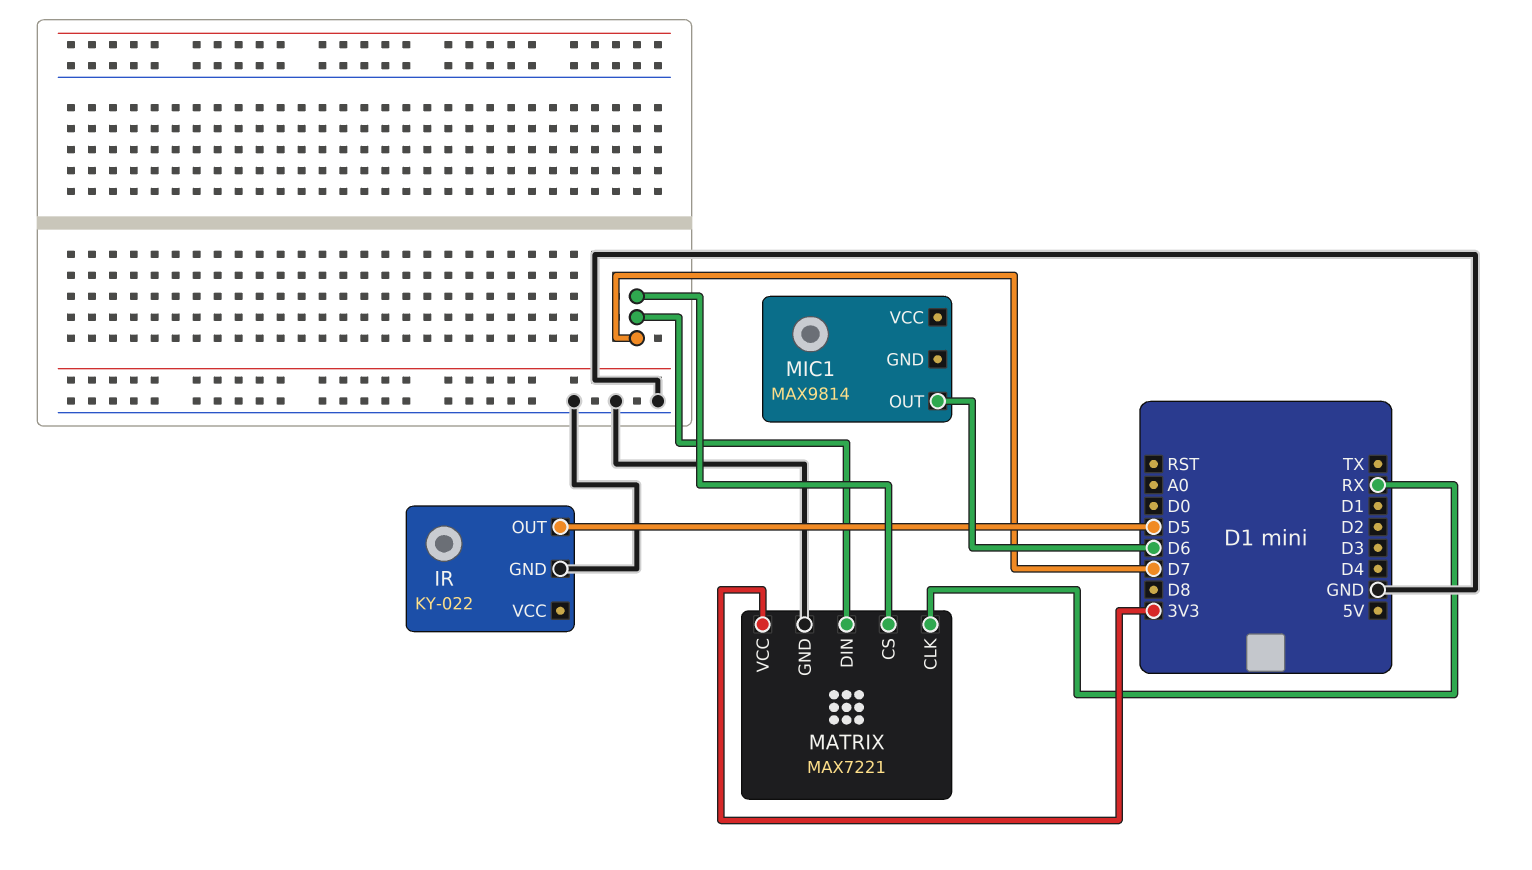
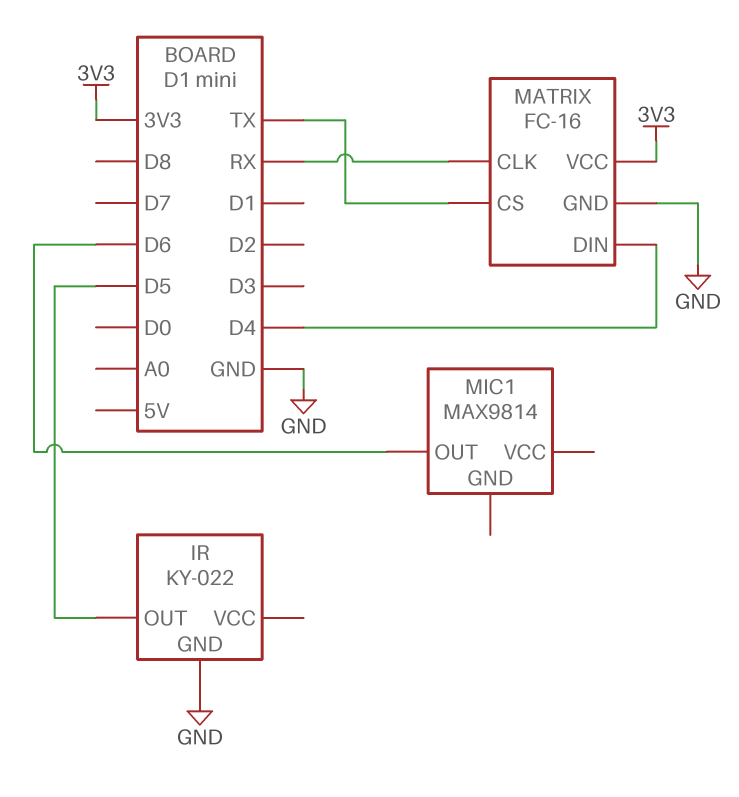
MATRIX: MAX7221 -> FC-16
MATRIX pin CS: D7 -> TX
MATRIX pin DIN: D7 -> D4

